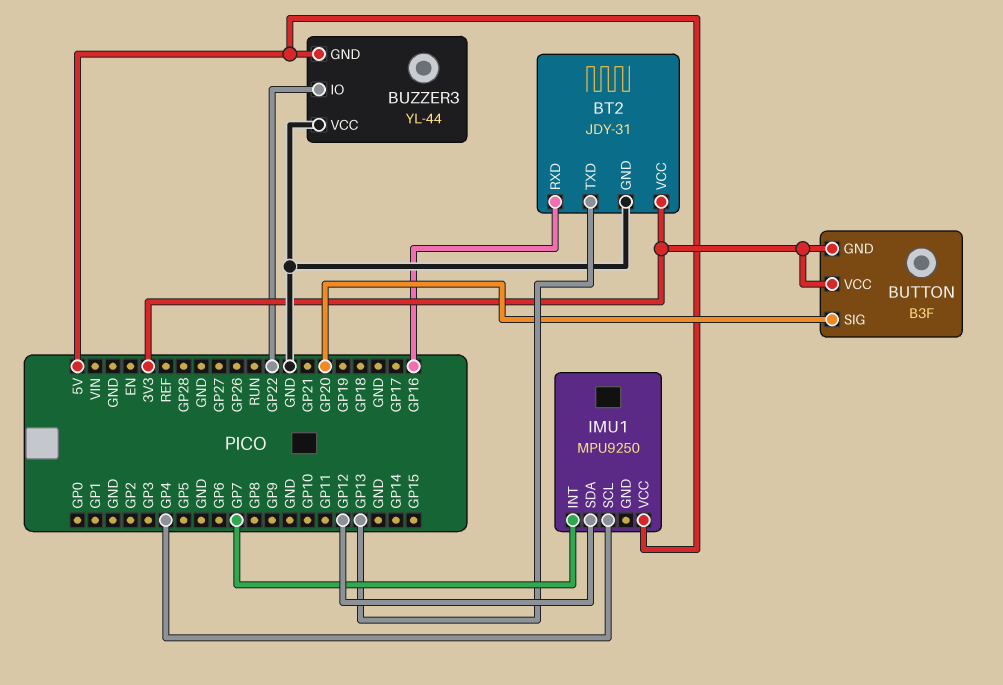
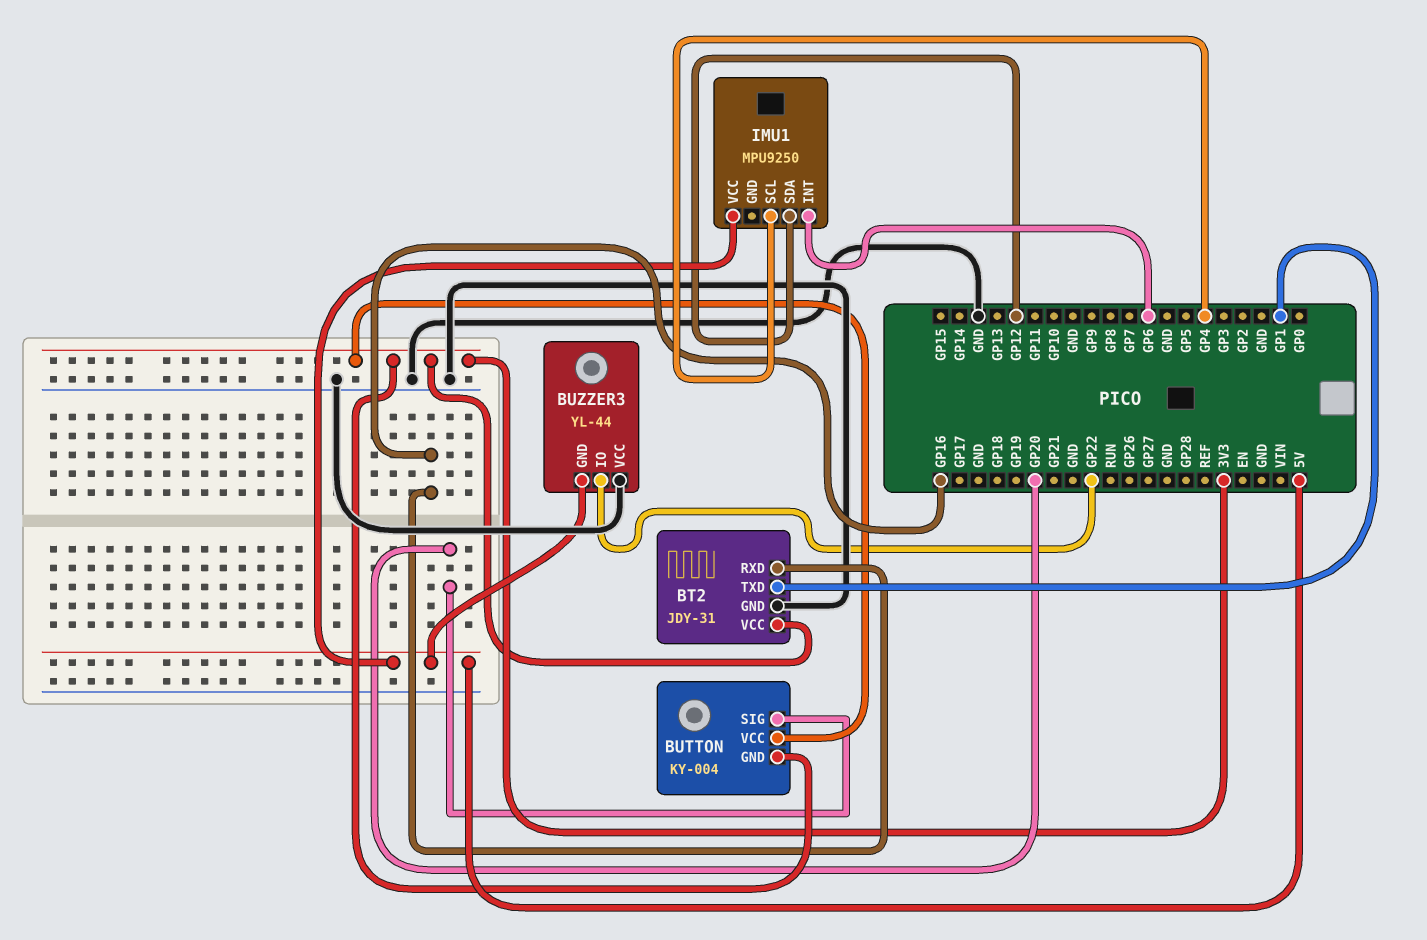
BT2 pin TXD: GP13 -> GP1
BUTTON: B3F -> KY-004
IMU1 pin INT: GP7 -> GP6

